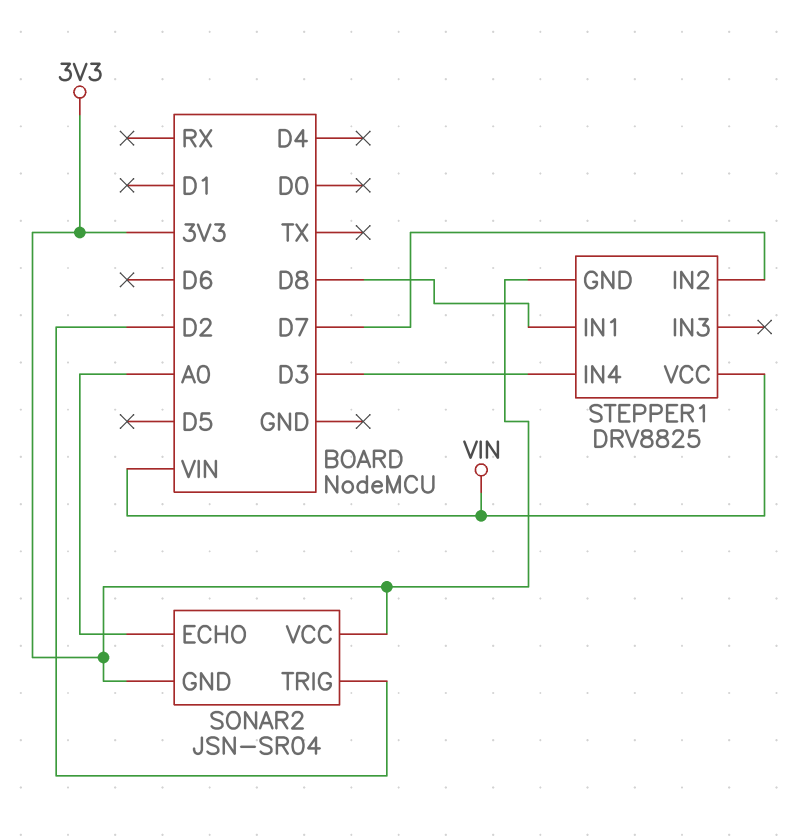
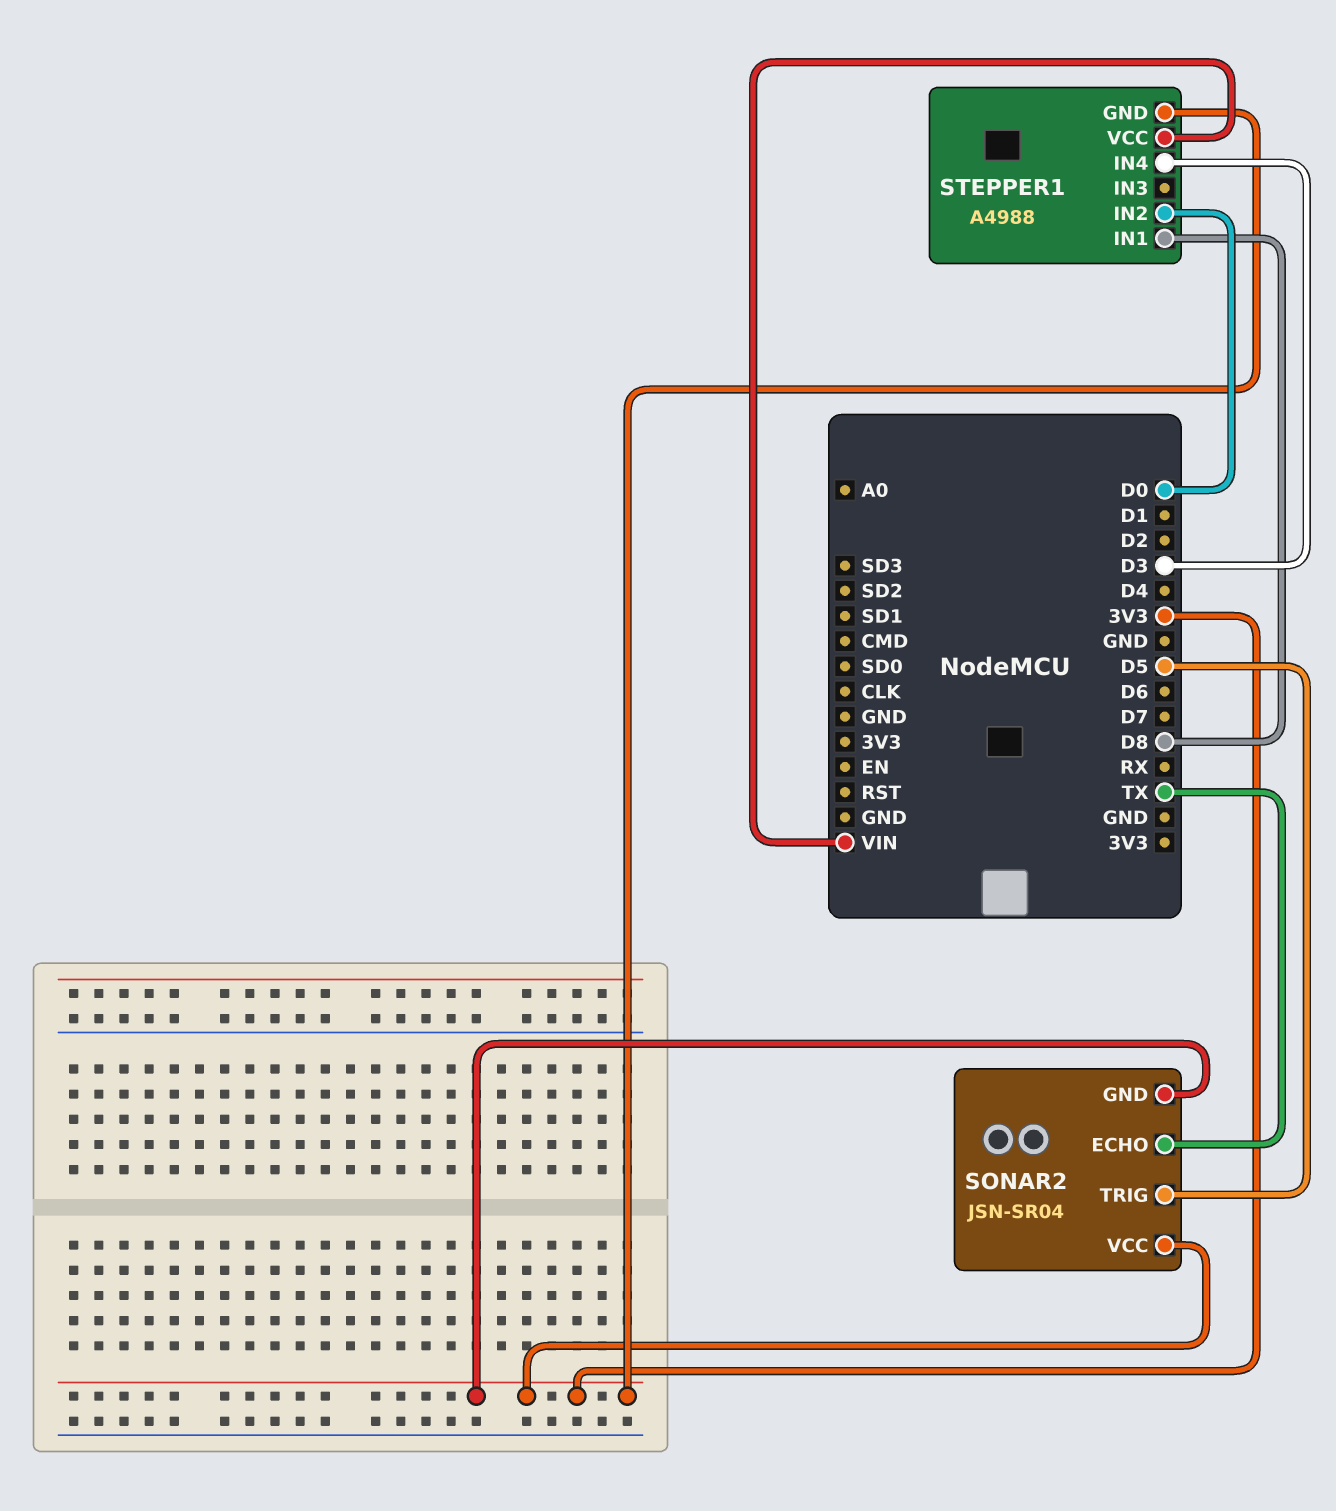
SONAR2 pin ECHO: A0 -> TX
SONAR2 pin TRIG: D2 -> D5
STEPPER1: DRV8825 -> A4988
STEPPER1 pin IN2: D7 -> D0

